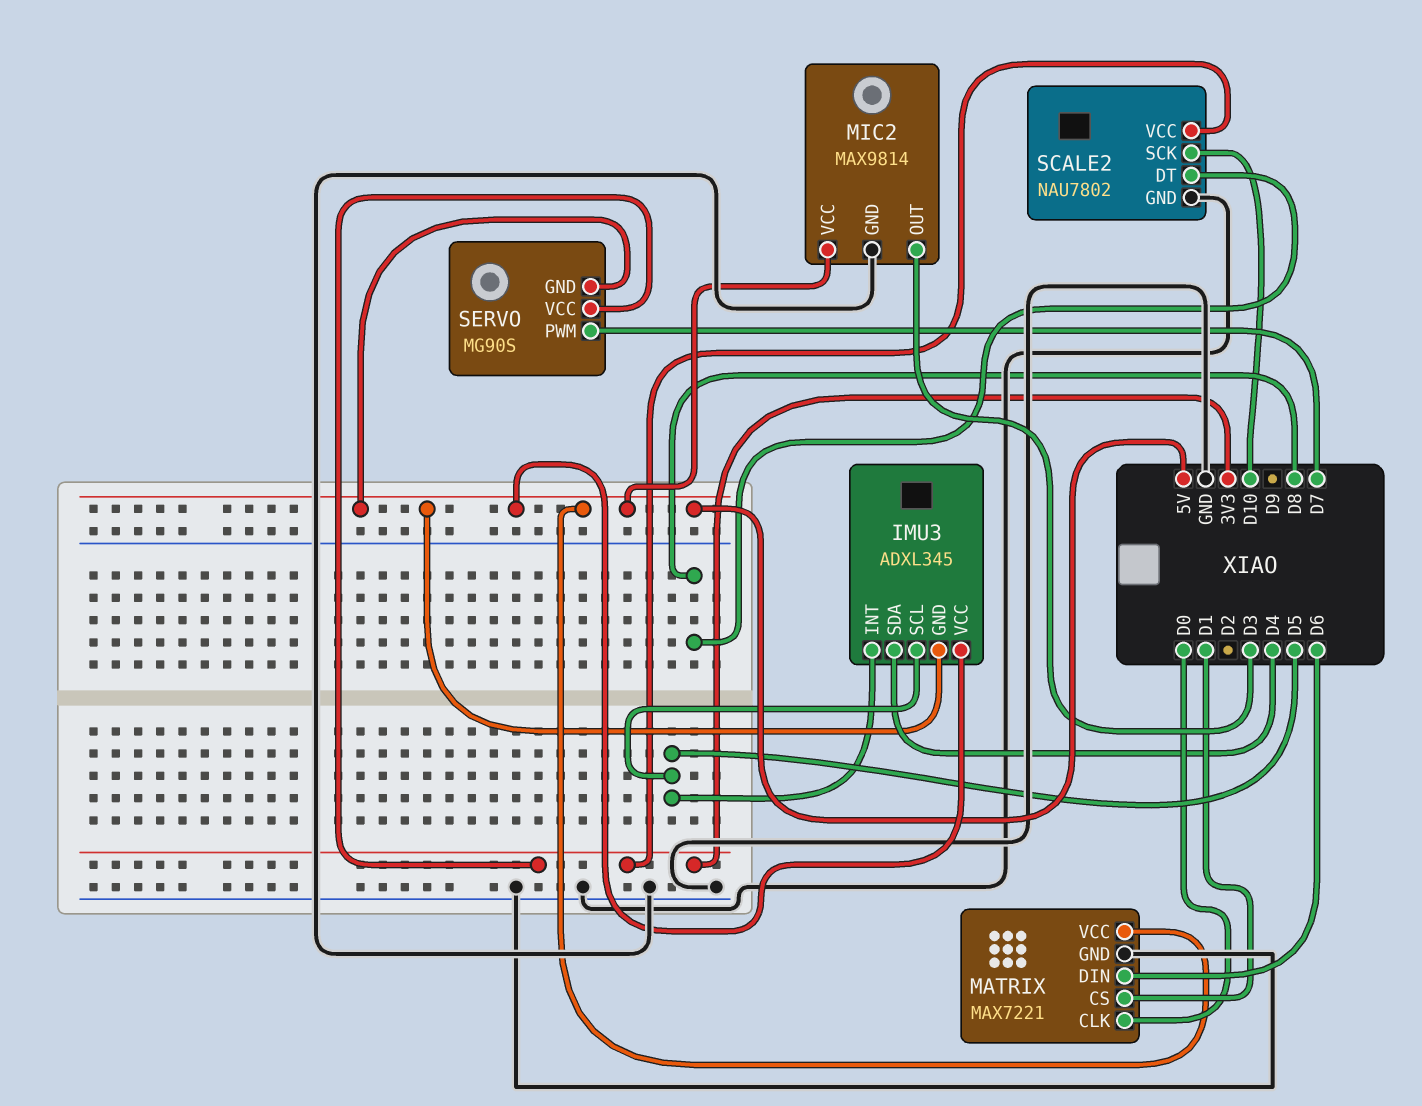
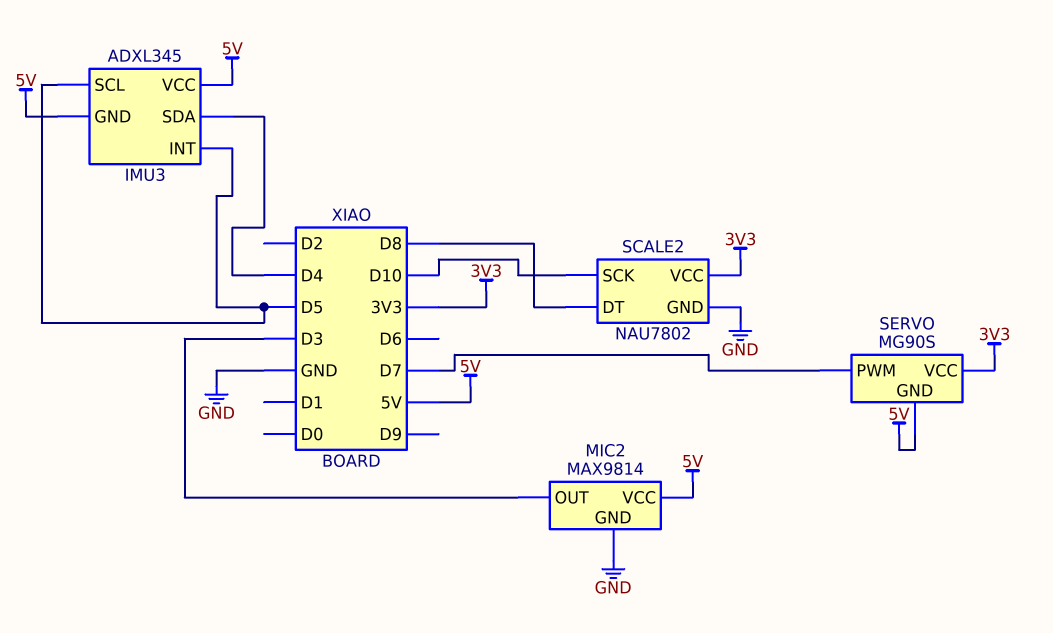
MATRIX: MAX7221 -> none
MATRIX pin CLK: D0 -> none
MATRIX pin CS: D1 -> none
MATRIX pin DIN: D6 -> none
MATRIX pin GND: GND -> none
MATRIX pin VCC: 5V -> none

